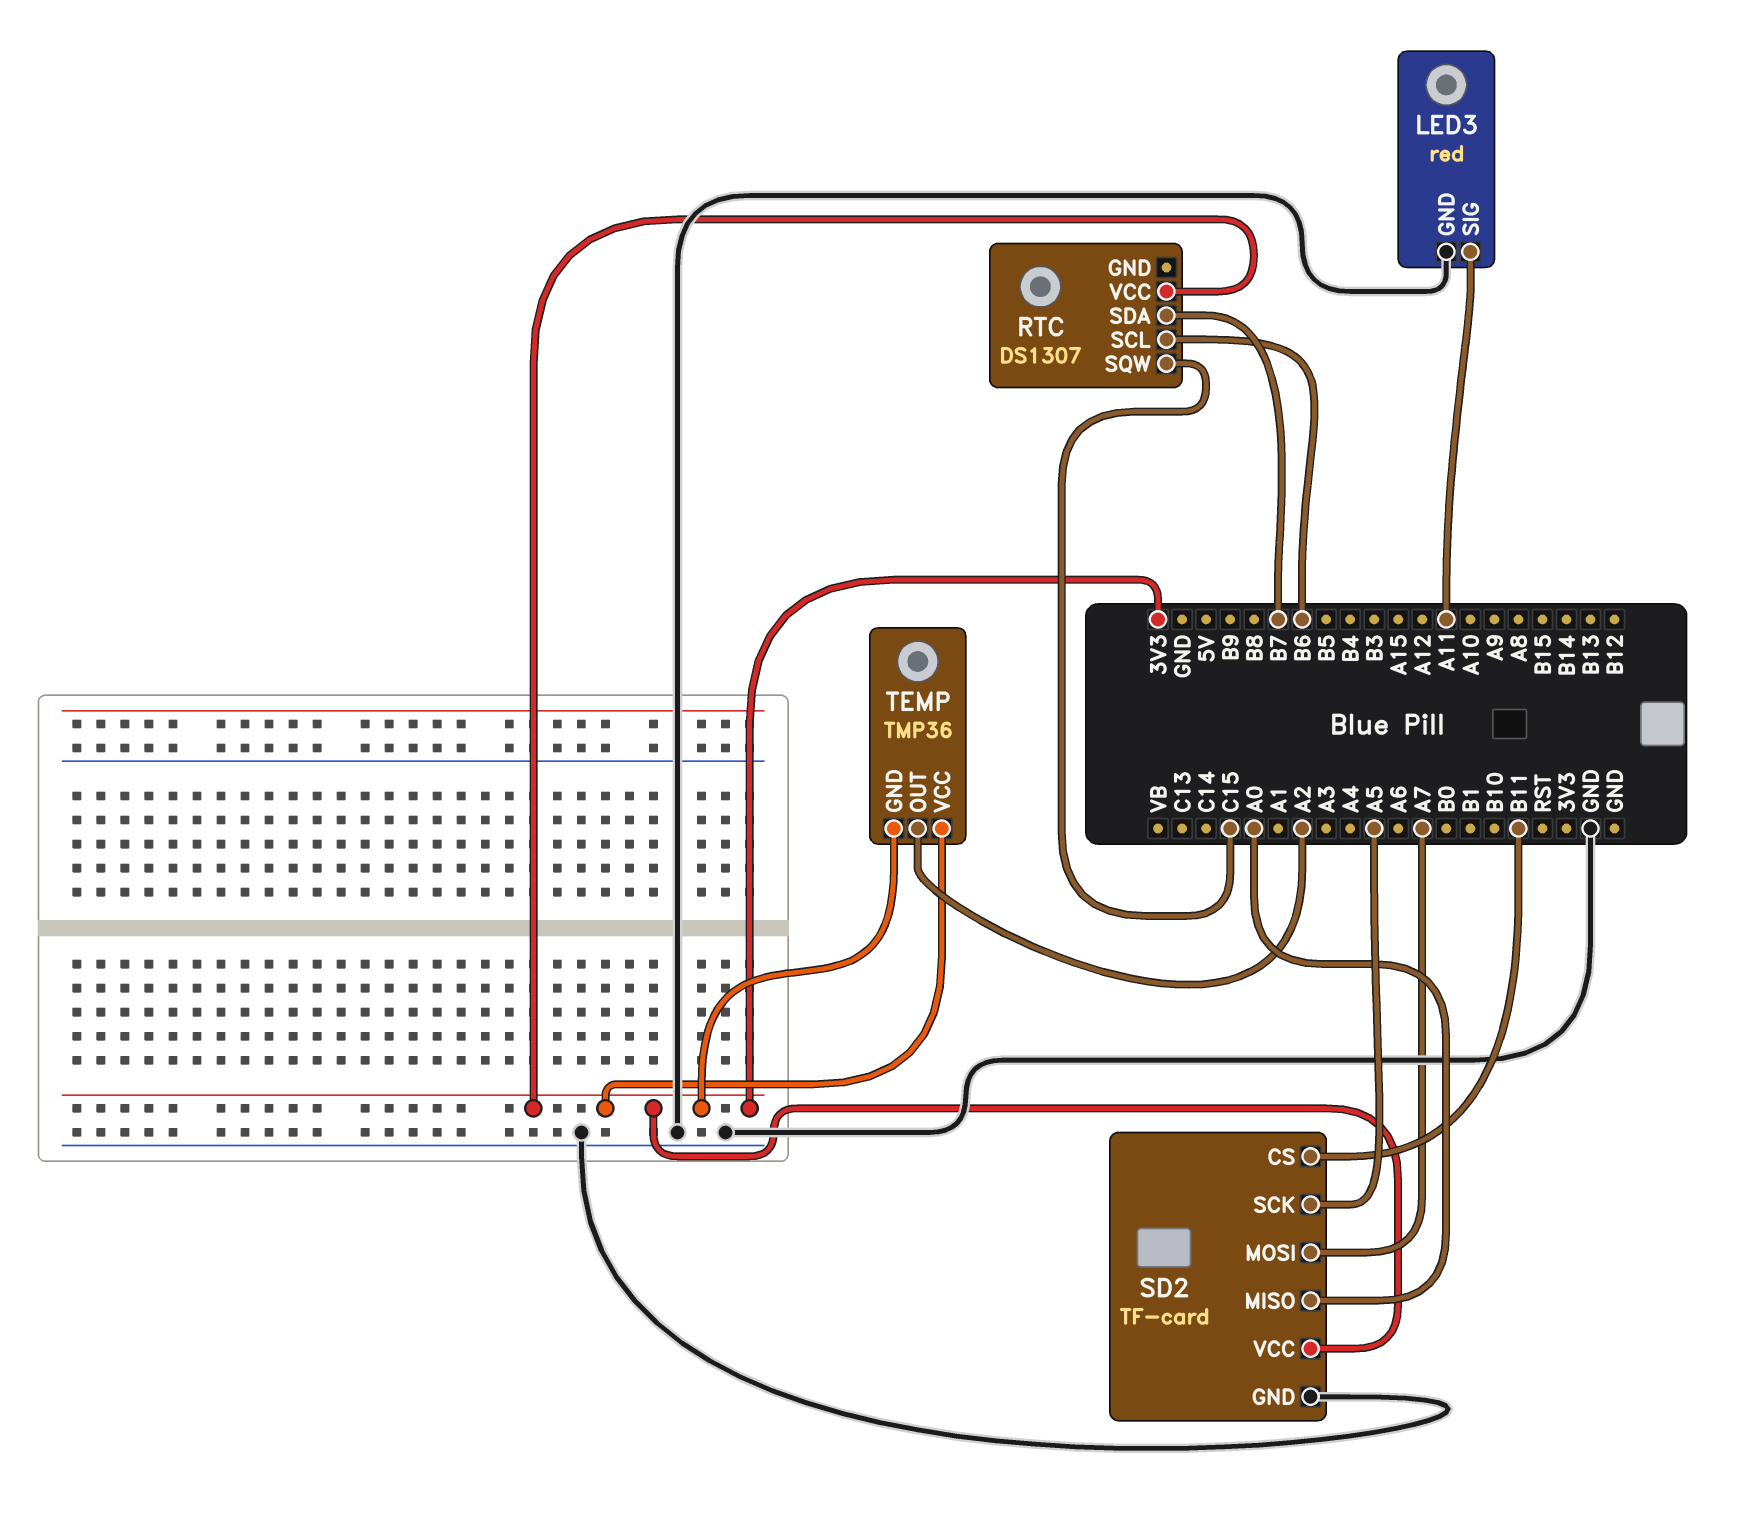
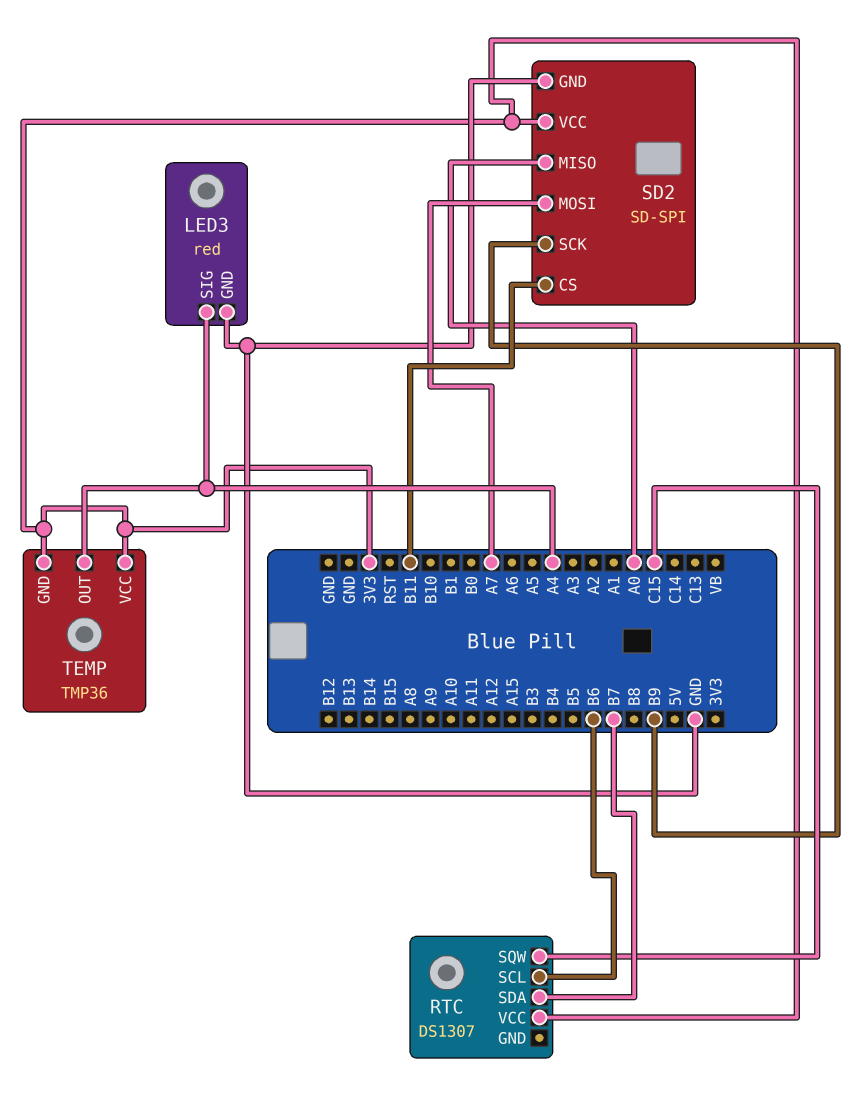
LED3 pin SIG: A11 -> A4
SD2: TF-card -> SD-SPI
SD2 pin SCK: A5 -> B9
TEMP pin OUT: A2 -> A4

